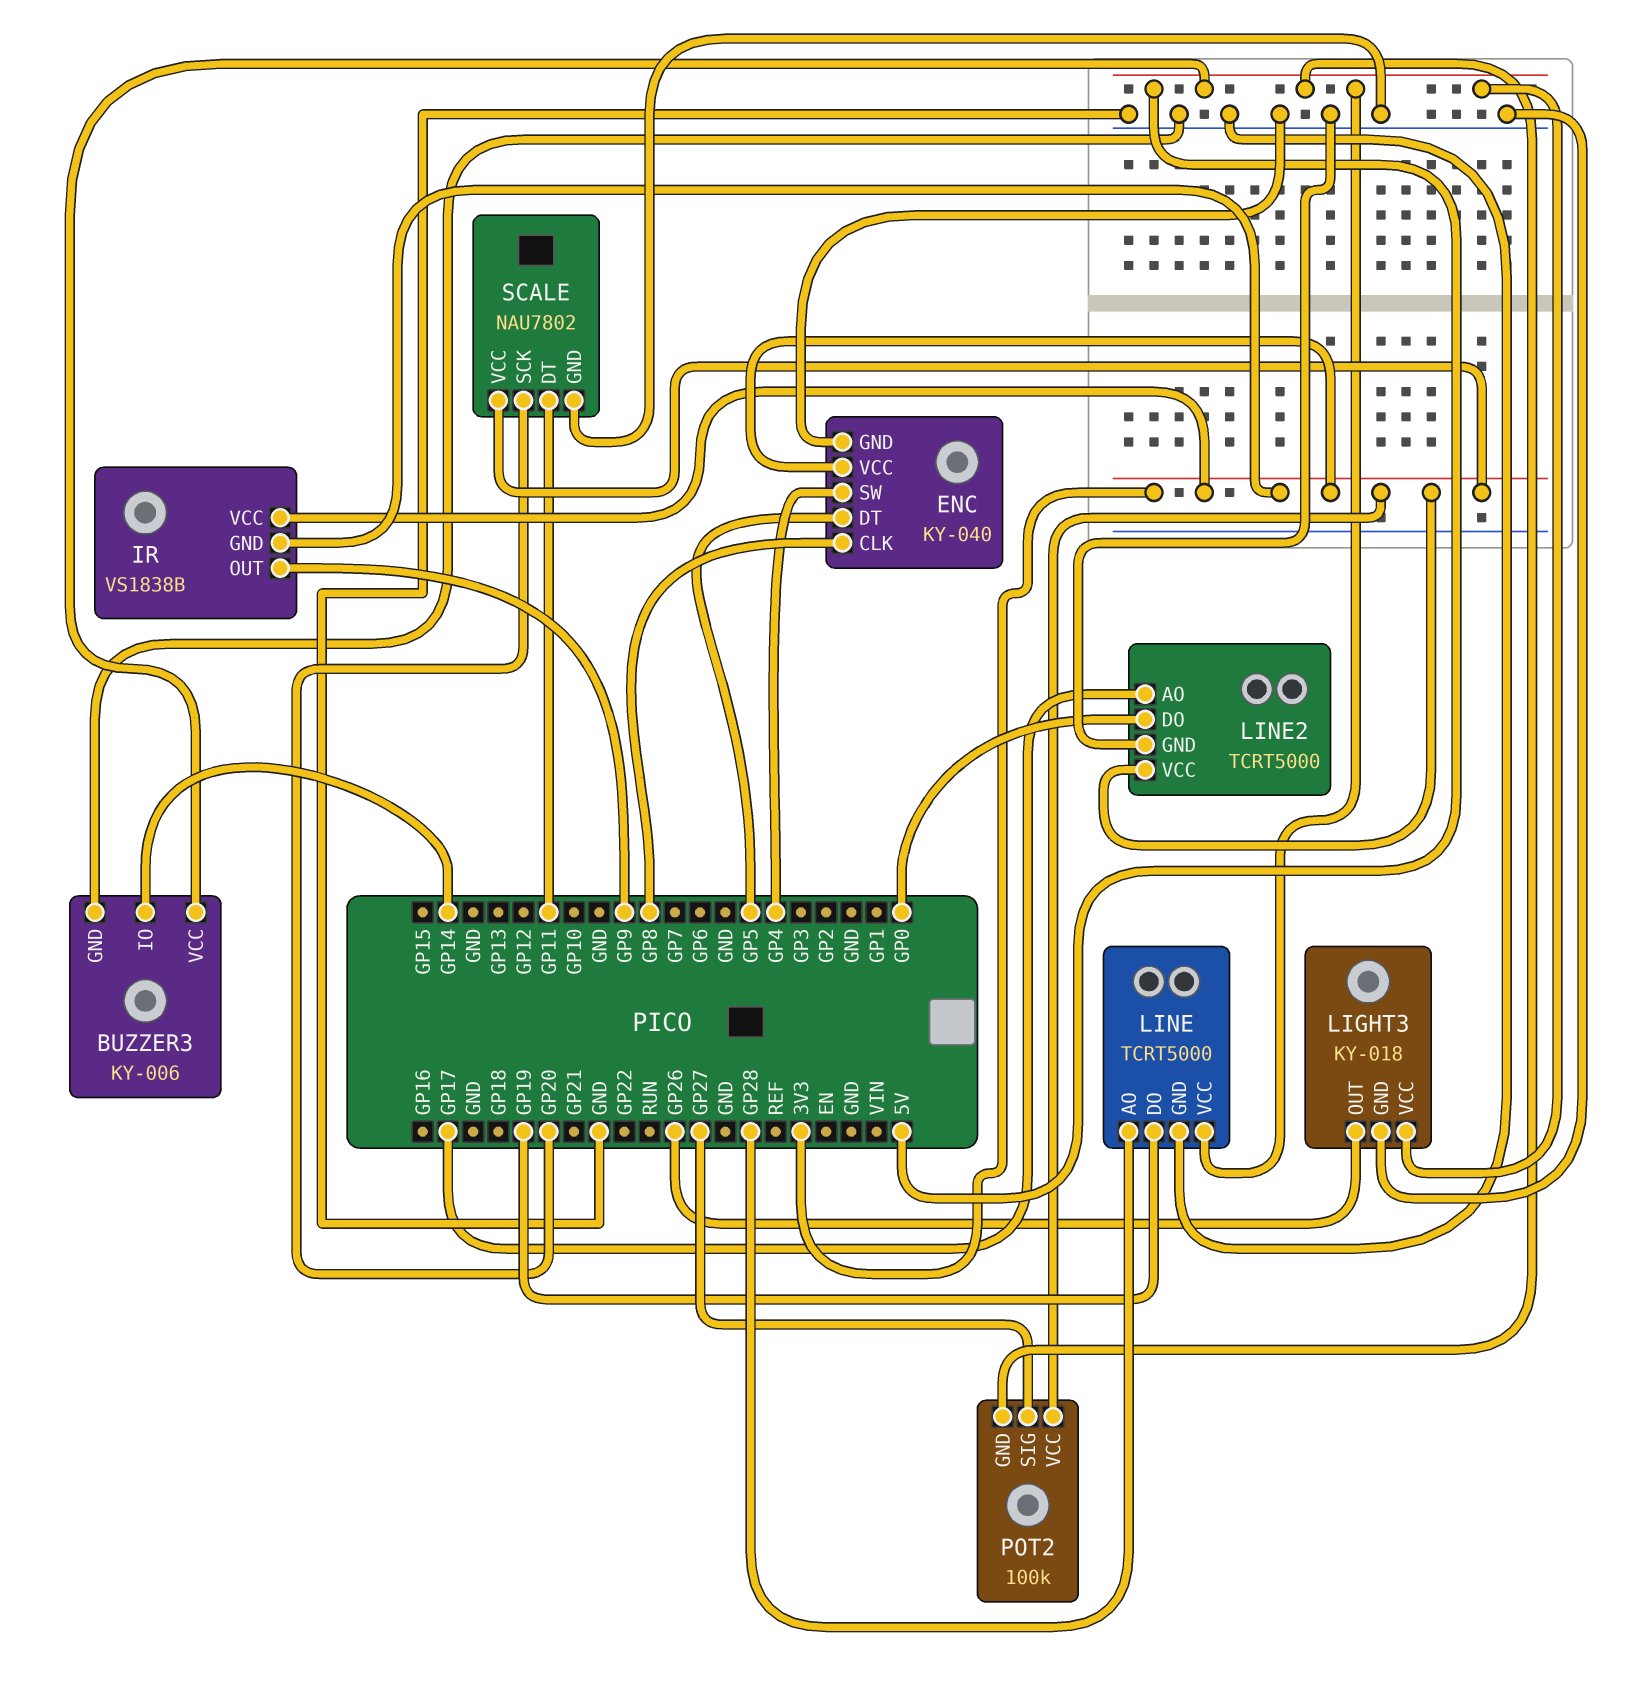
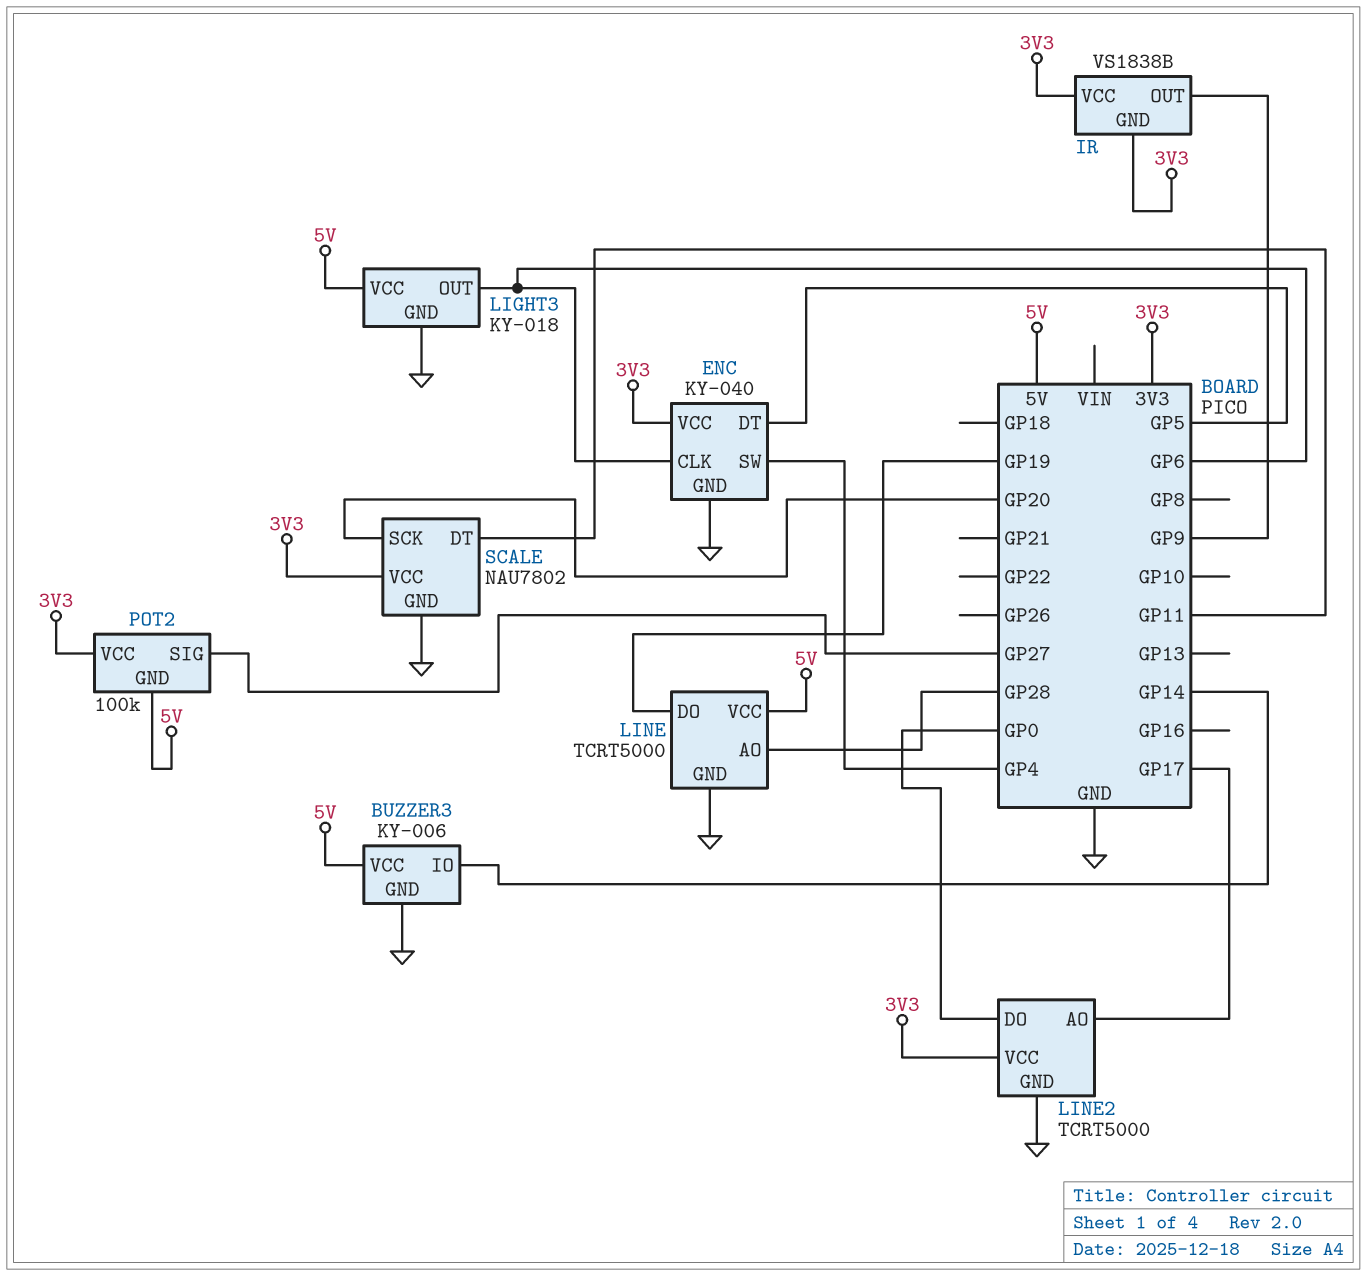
ENC pin CLK: GP8 -> GP6
LIGHT3 pin OUT: GP26 -> GP6

